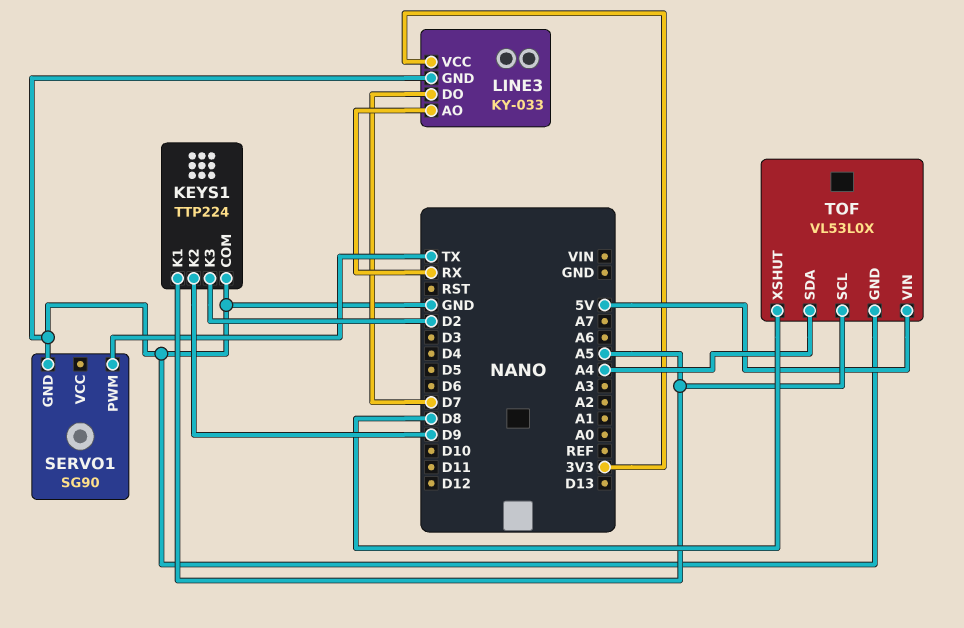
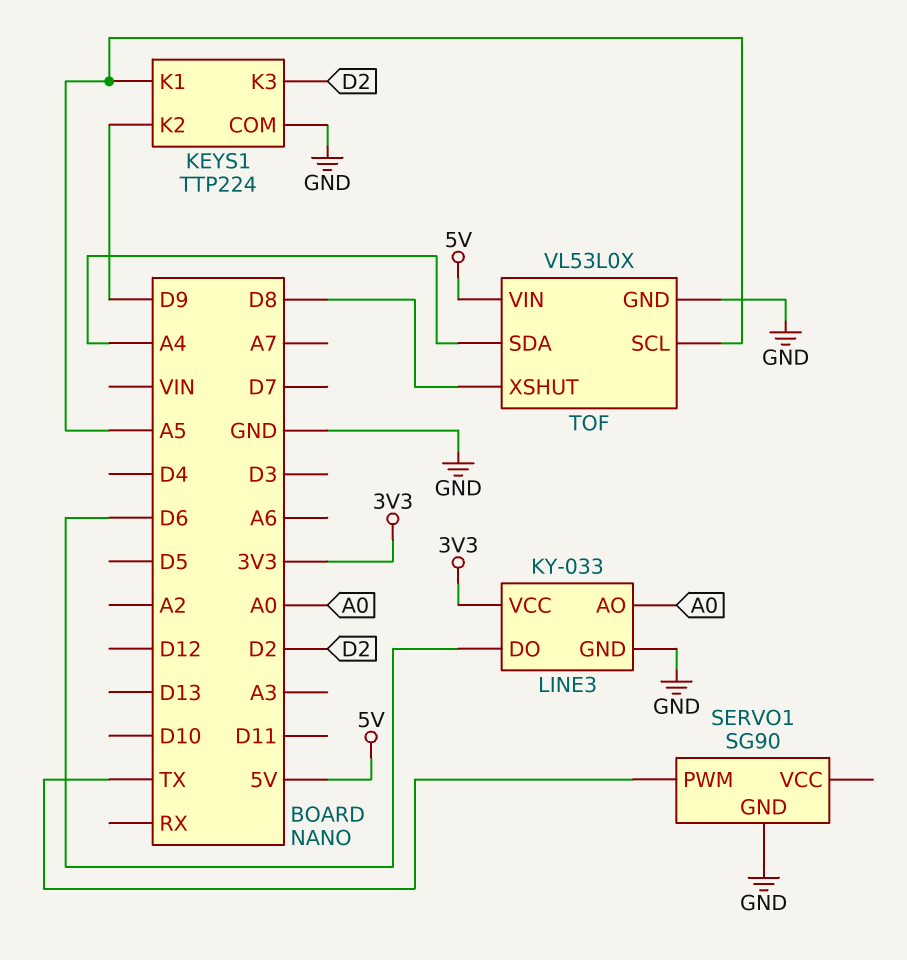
LINE3 pin AO: RX -> A0
LINE3 pin DO: D7 -> D6

